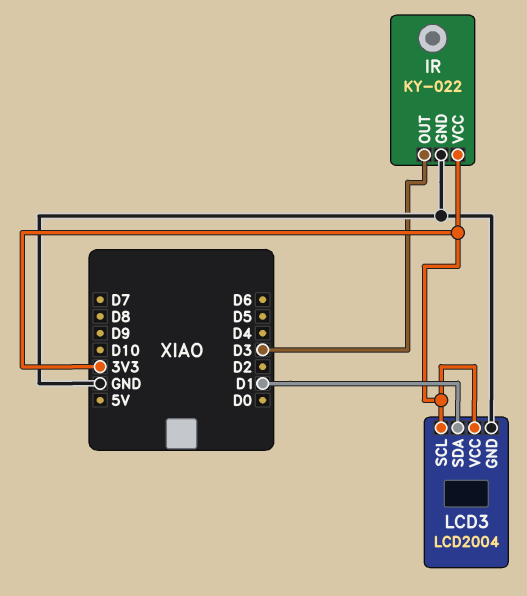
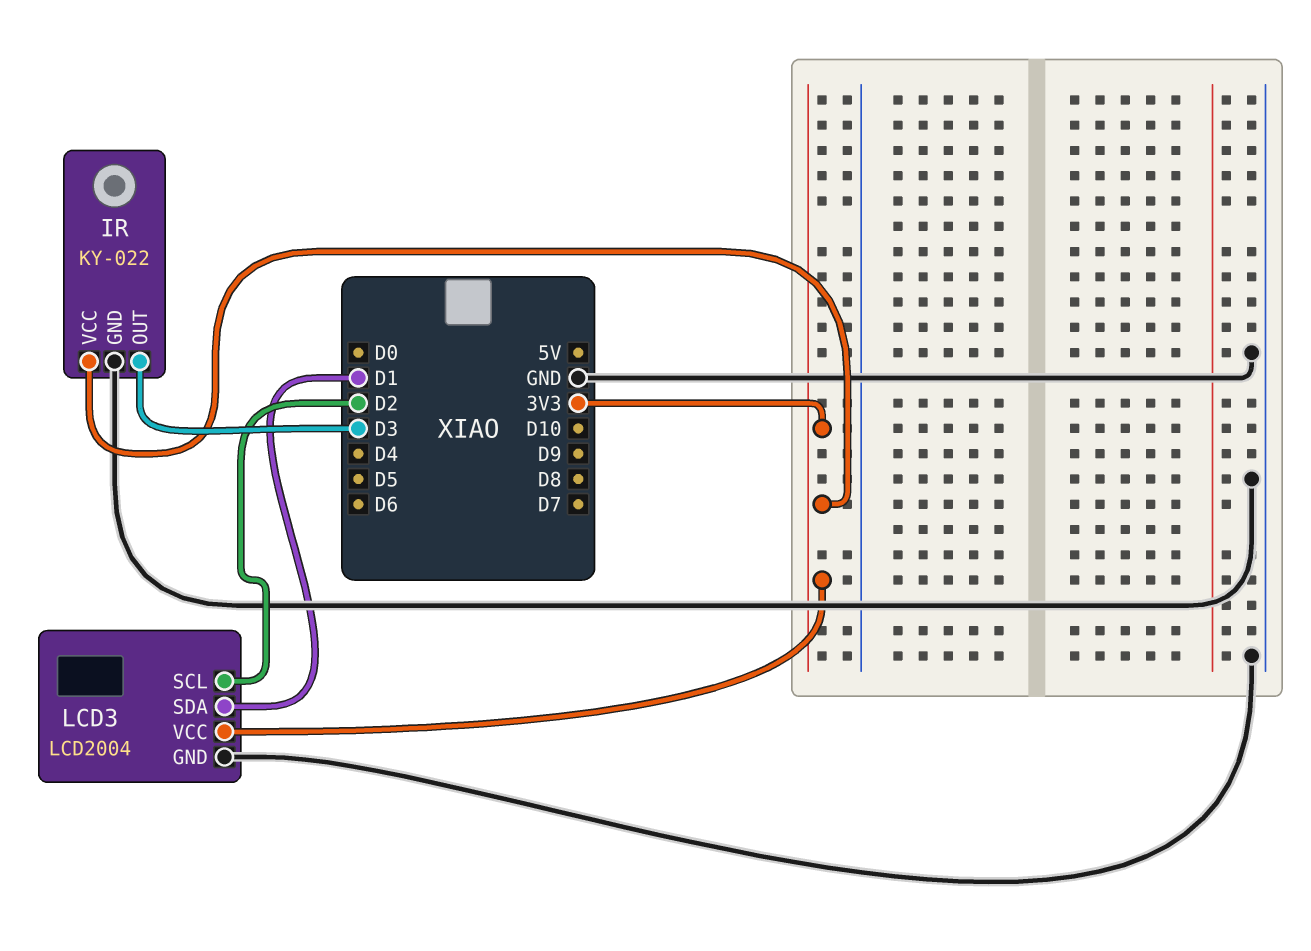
LCD3 pin SCL: 3V3 -> D2

